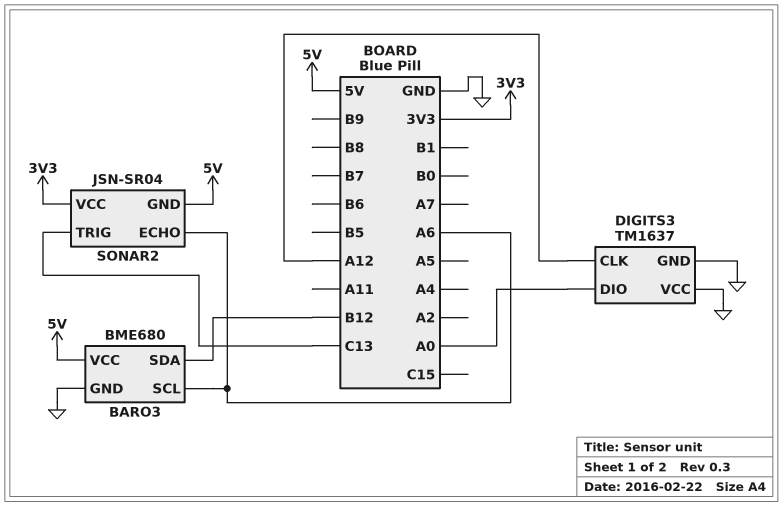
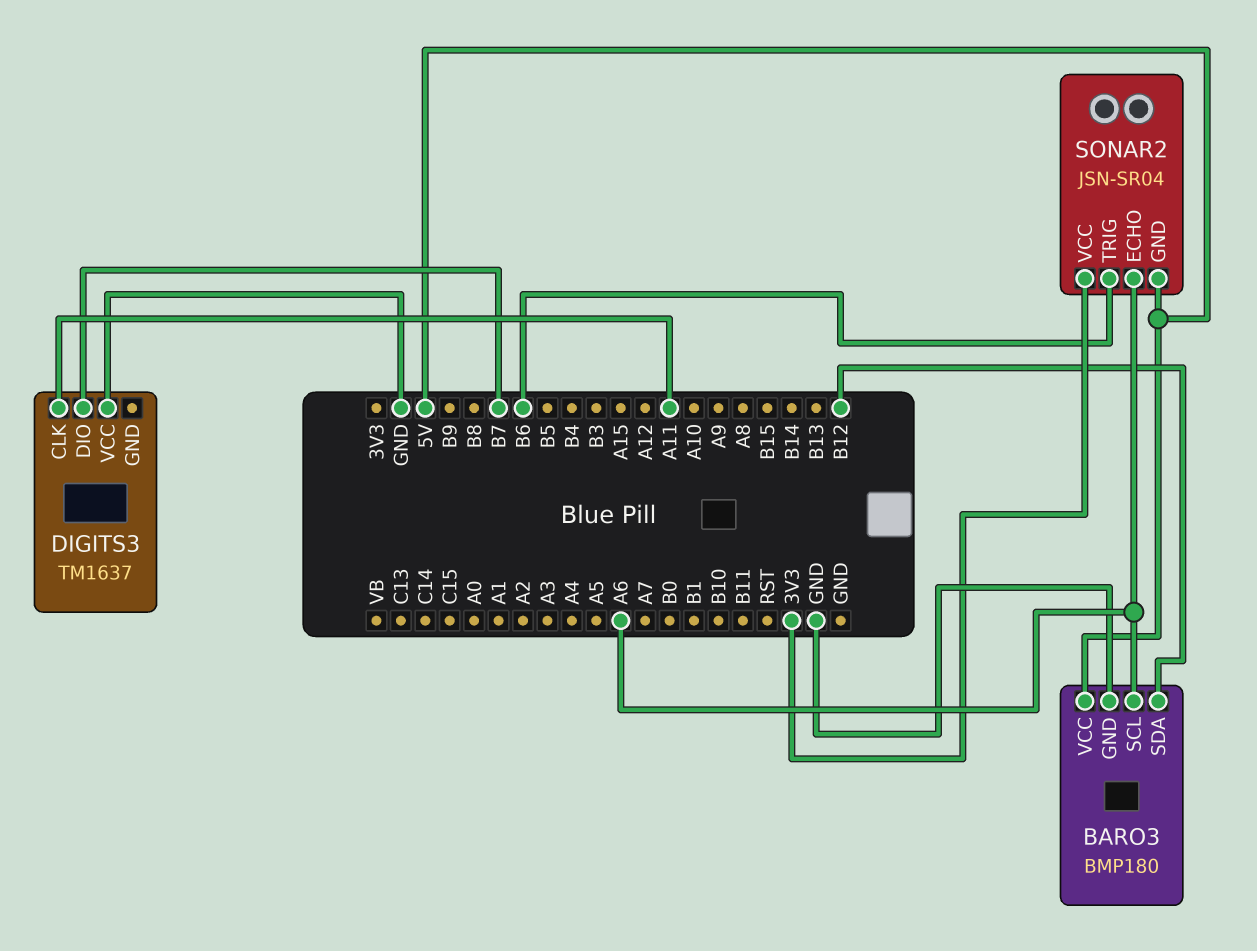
BARO3: BME680 -> BMP180
DIGITS3 pin CLK: A12 -> A11
DIGITS3 pin DIO: A0 -> B7
DIGITS3 pin GND: GND -> none
SONAR2 pin TRIG: C13 -> B6

